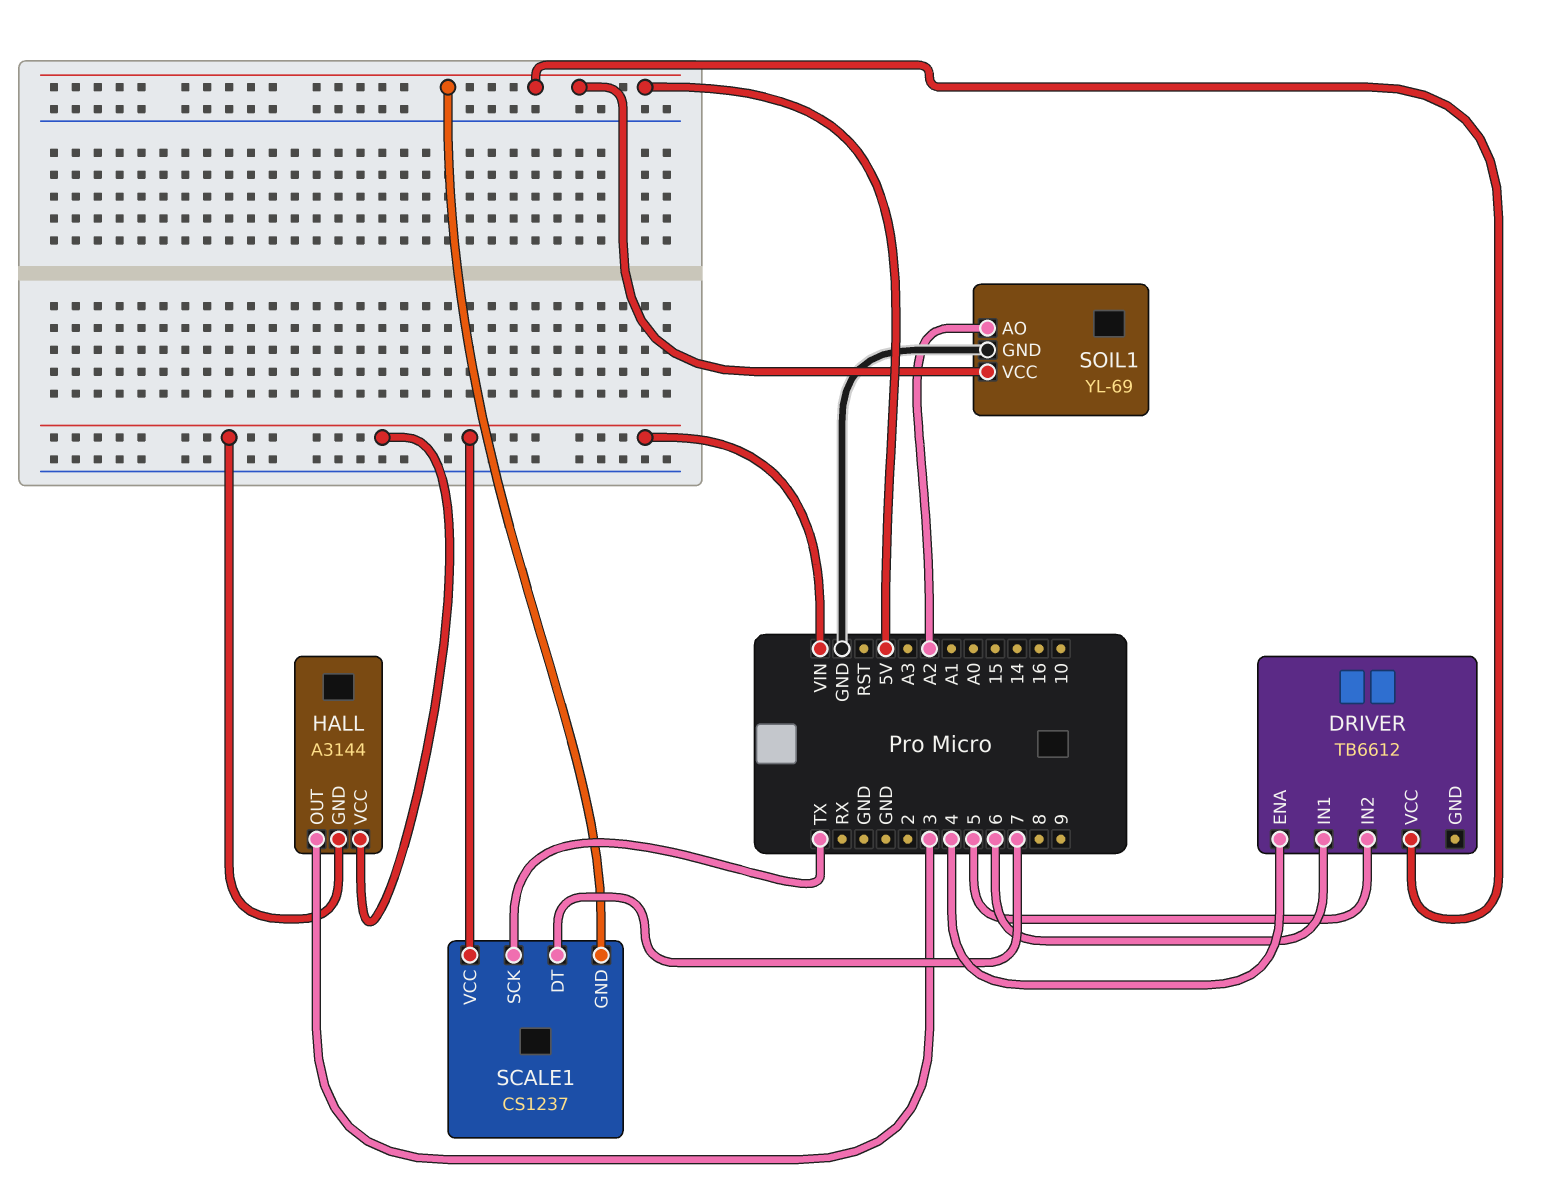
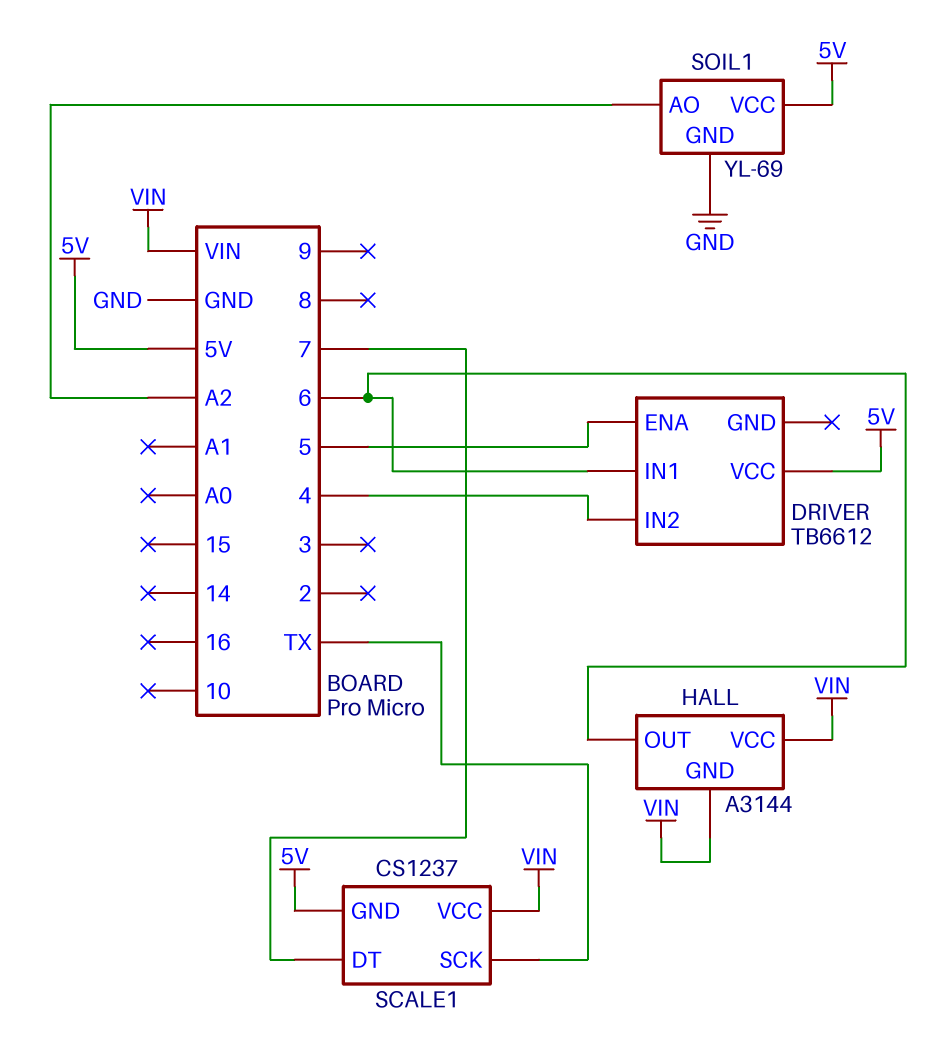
DRIVER pin ENA: 4 -> 5
DRIVER pin IN2: 5 -> 4
HALL pin OUT: 3 -> 6

